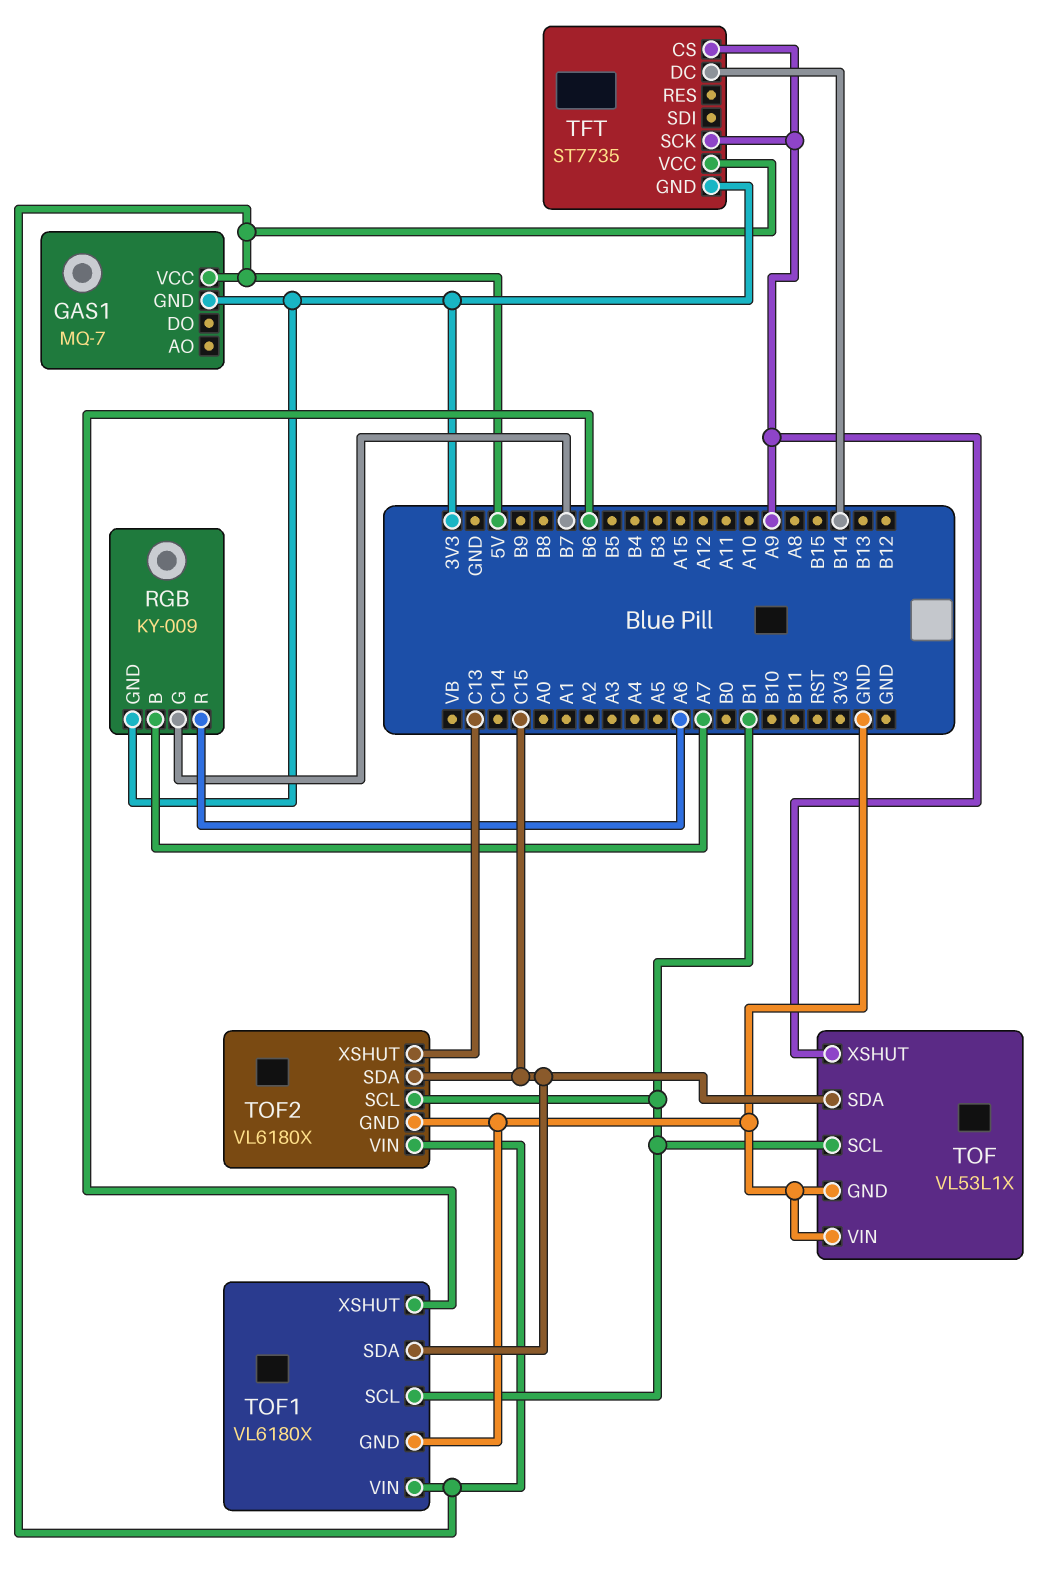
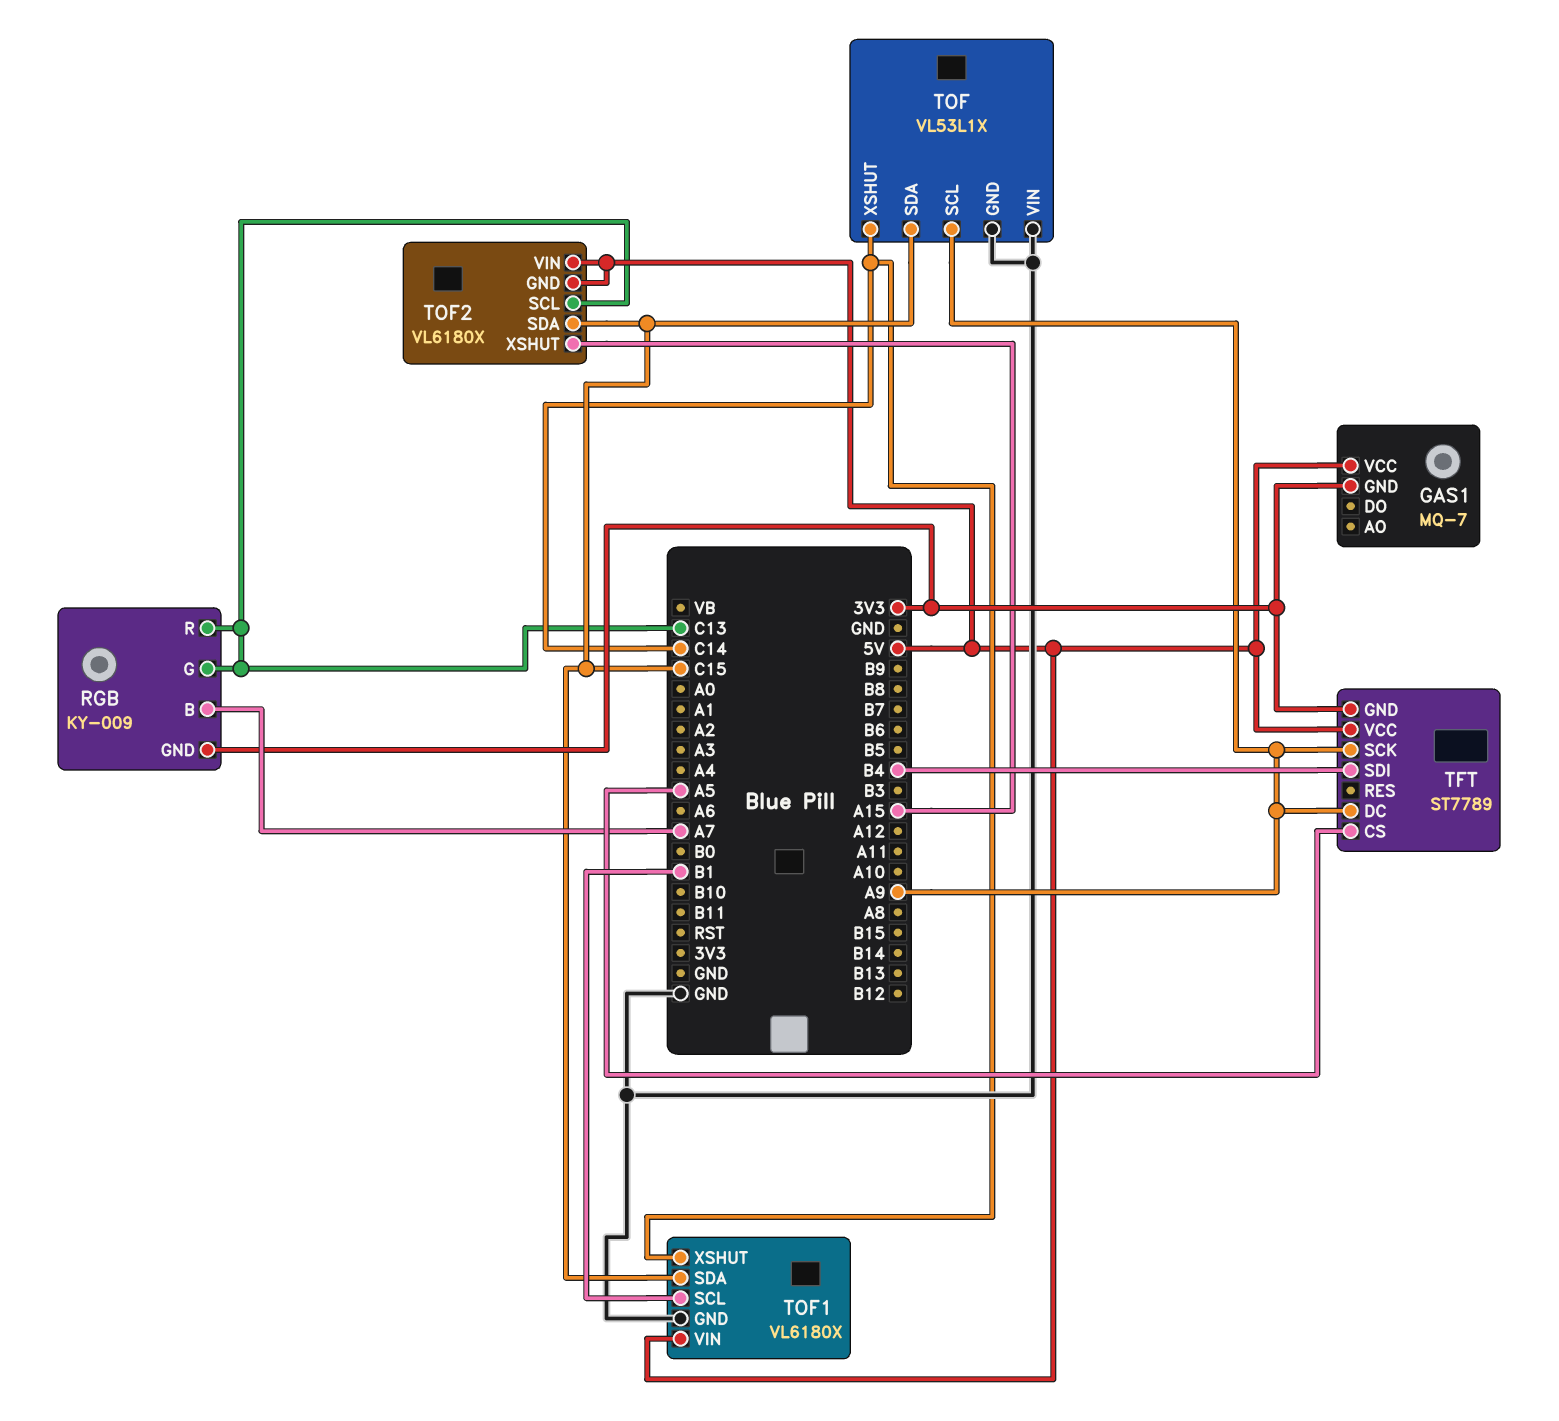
RGB pin G: B7 -> C13
RGB pin R: A6 -> C13
TFT: ST7735 -> ST7789
TFT pin CS: A9 -> A5
TFT pin DC: B14 -> A9
TFT pin SDI: none -> B4
TOF pin SCL: B1 -> A9
TOF pin XSHUT: A9 -> C14
TOF1 pin XSHUT: B6 -> C14
TOF2 pin GND: GND -> 5V
TOF2 pin SCL: B1 -> C13
TOF2 pin XSHUT: C13 -> A15

